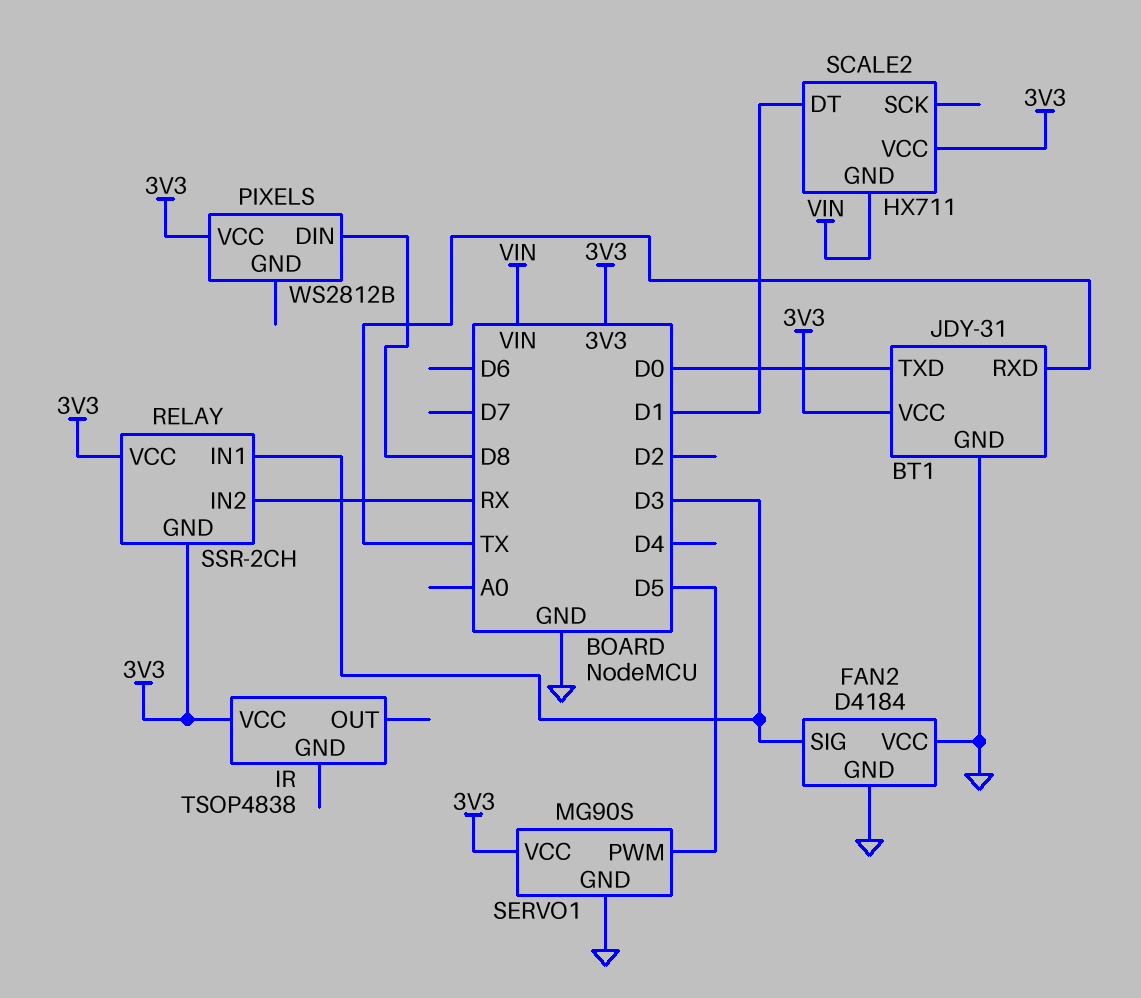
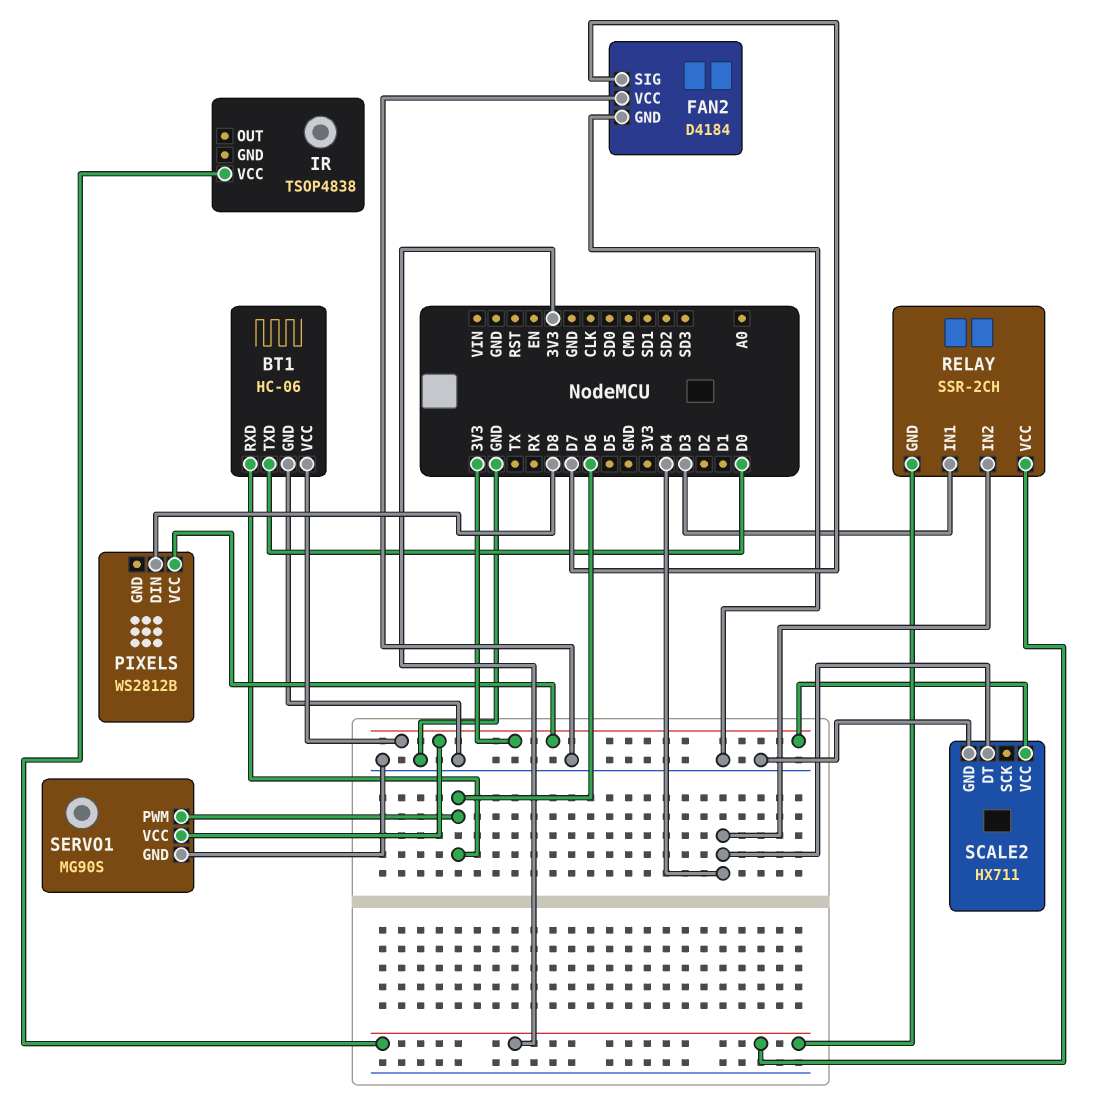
BT1: JDY-31 -> HC-06
BT1 pin RXD: TX -> D6
FAN2 pin SIG: D3 -> D7
RELAY pin IN2: RX -> D4
SCALE2 pin DT: D1 -> D4
SCALE2 pin GND: VIN -> GND
SERVO1 pin PWM: D5 -> D6

